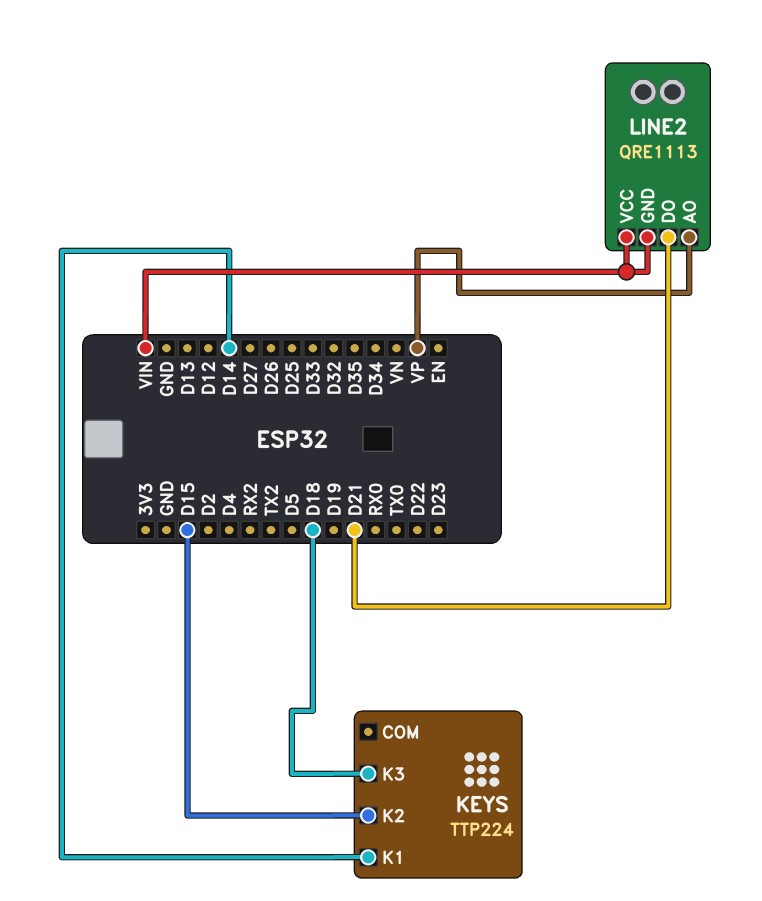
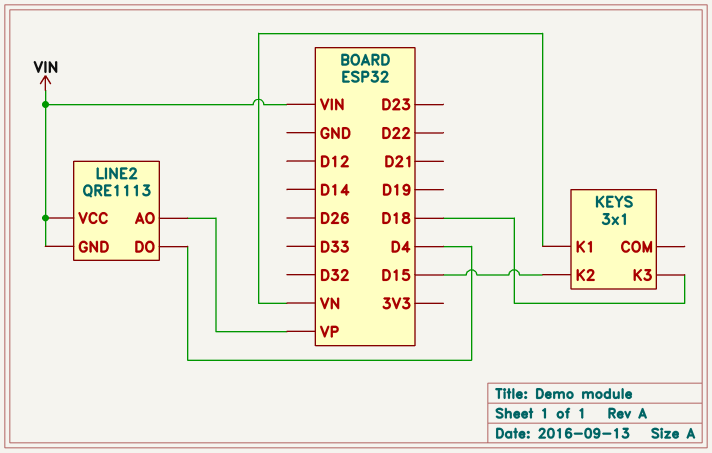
KEYS: TTP224 -> 3x1
KEYS pin K1: D14 -> VN
LINE2 pin DO: D21 -> D4

